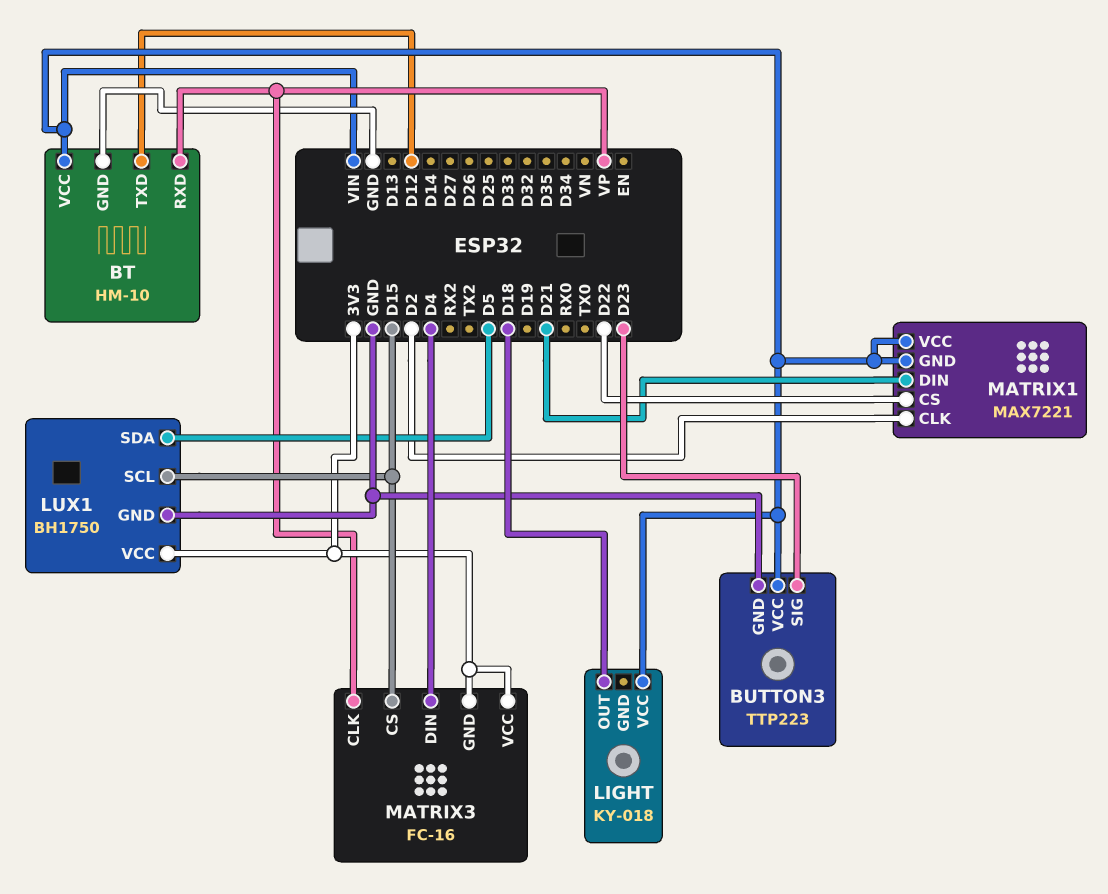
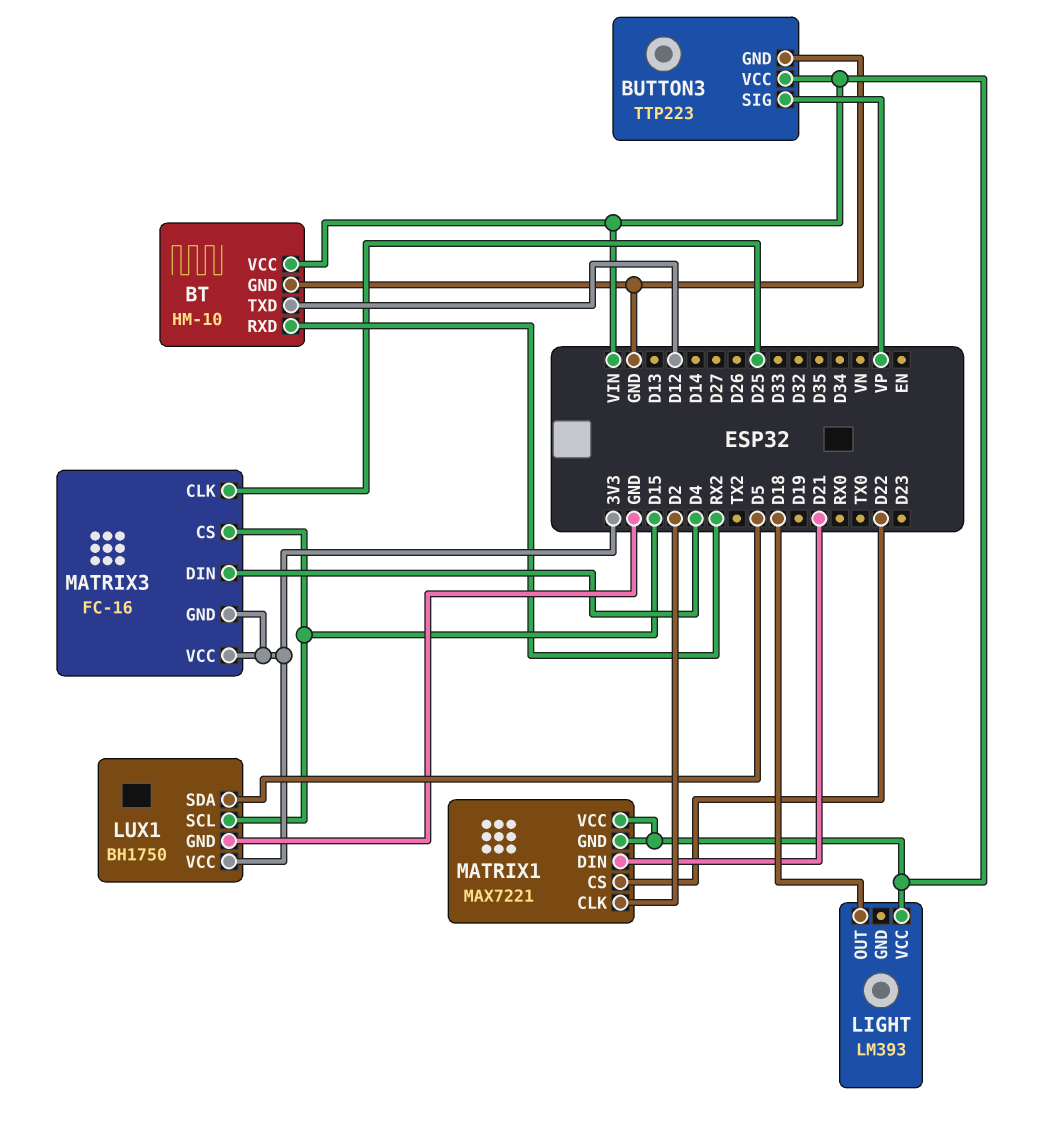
BT pin RXD: VP -> RX2
BUTTON3 pin SIG: D23 -> VP
LIGHT: KY-018 -> LM393
MATRIX3 pin CLK: VP -> D25

